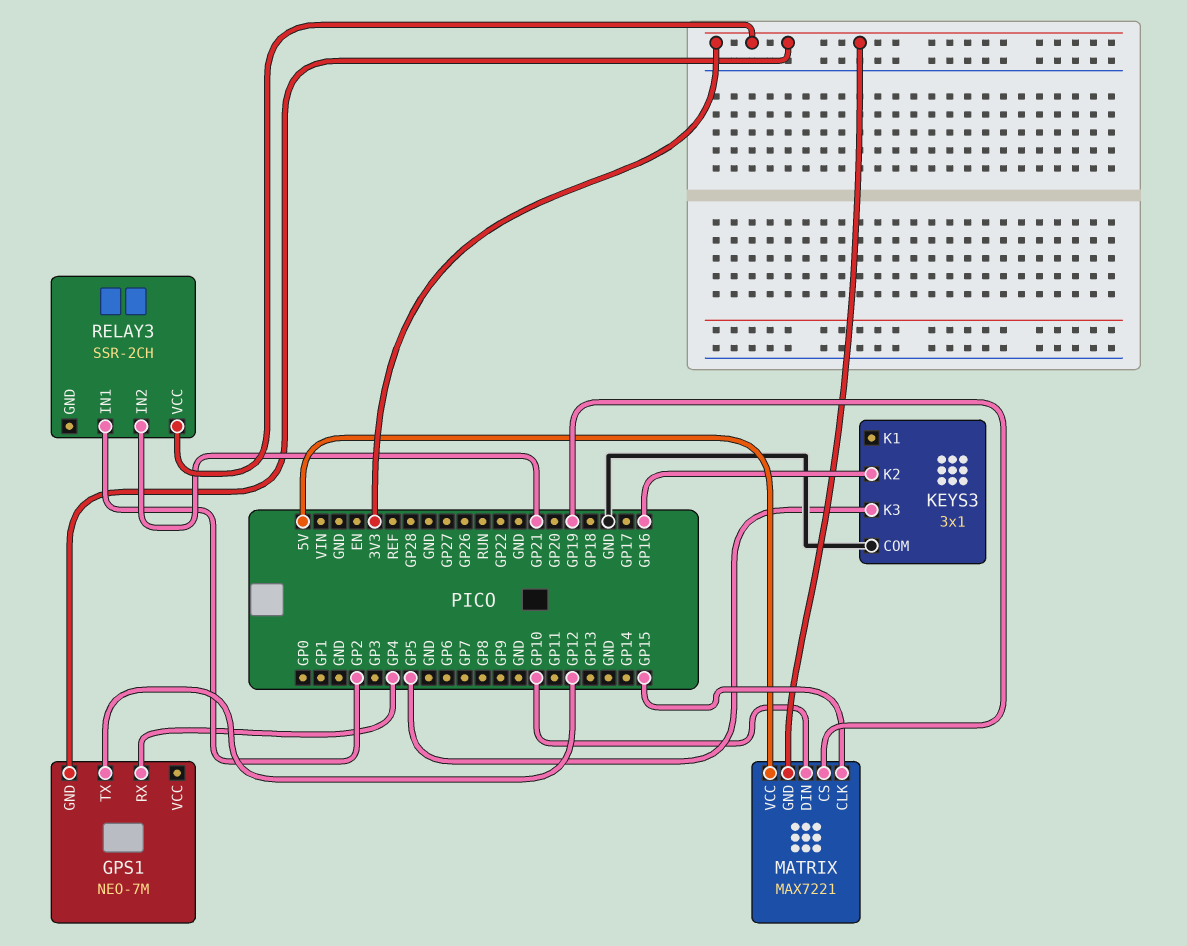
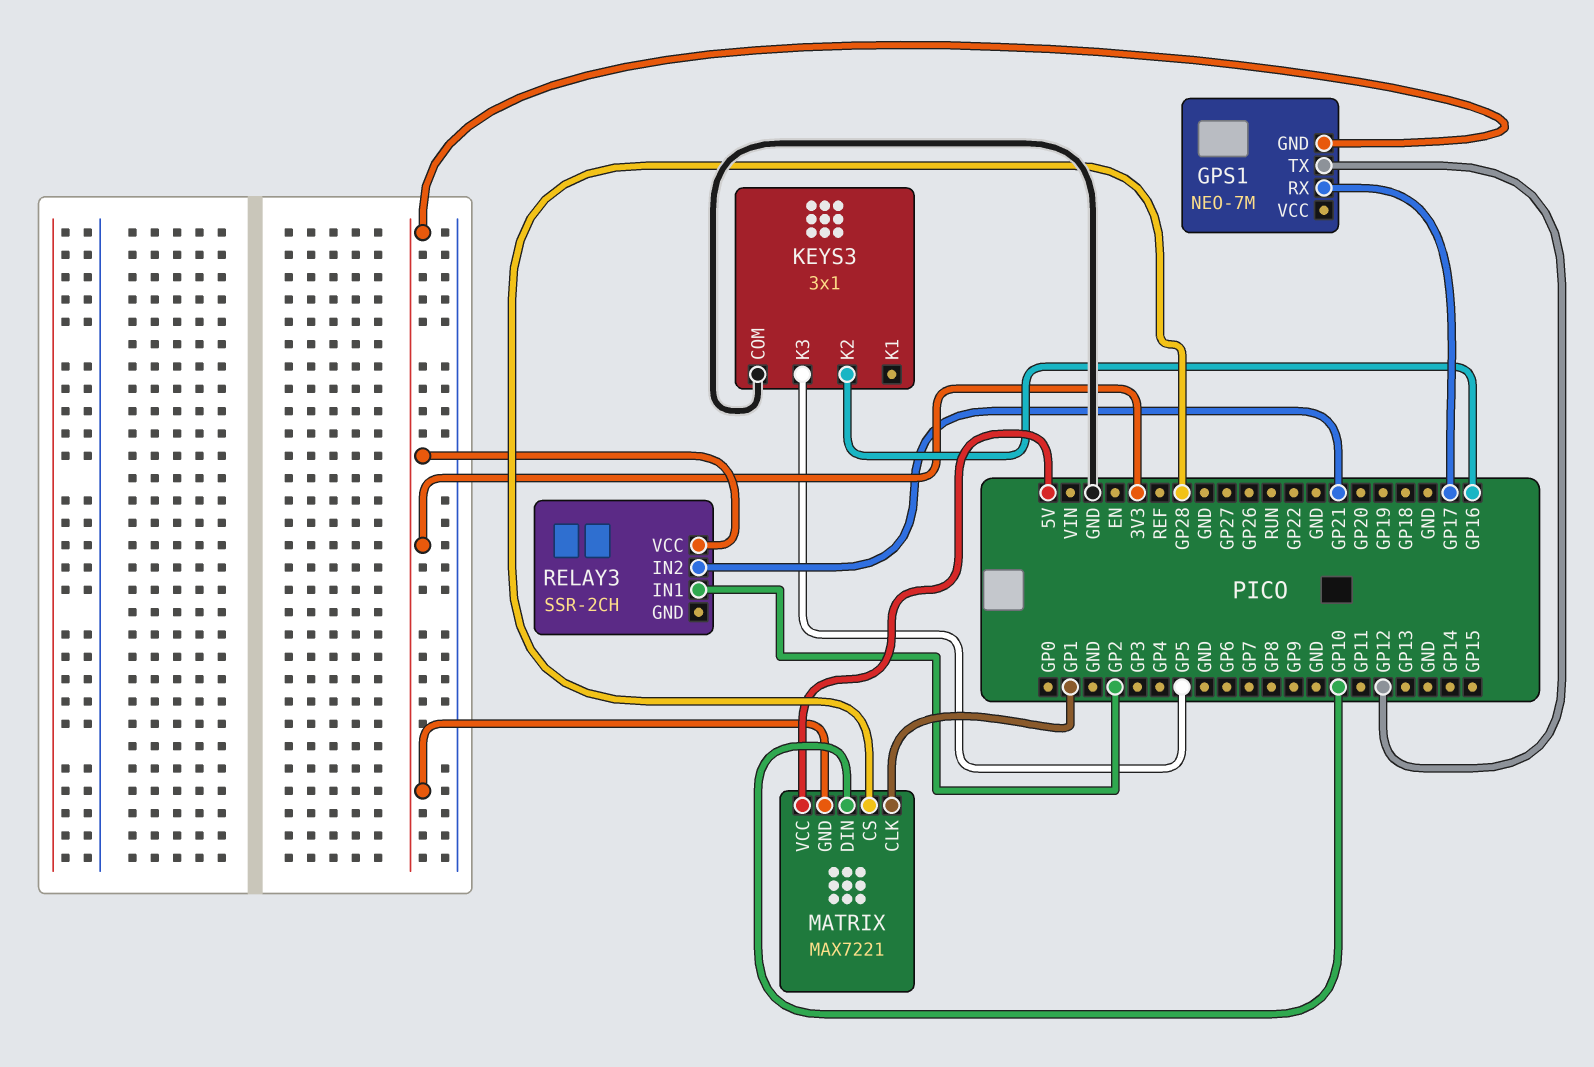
GPS1 pin RX: GP4 -> GP17
MATRIX pin CLK: GP15 -> GP1
MATRIX pin CS: GP19 -> GP28

